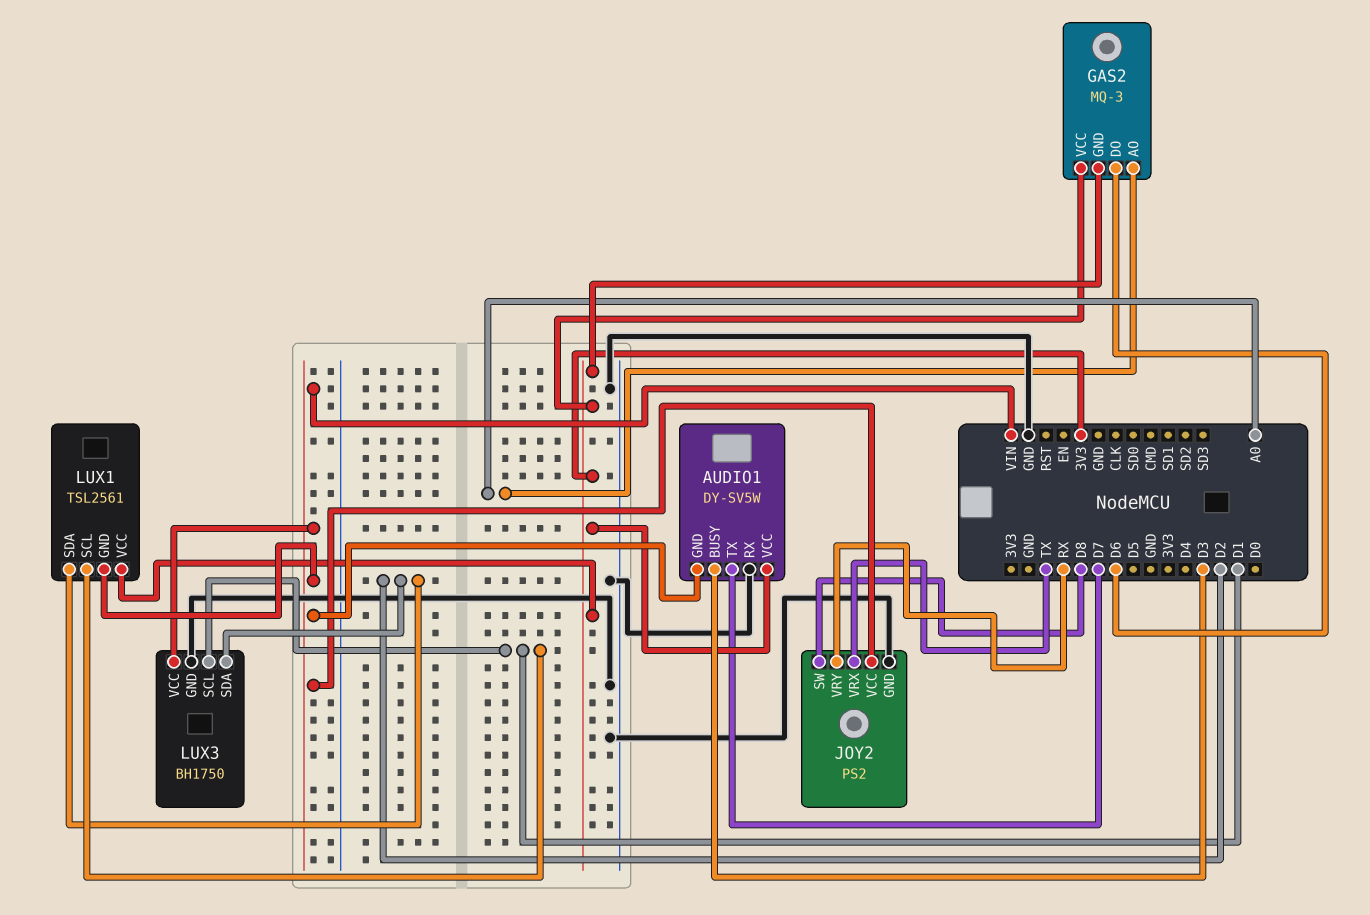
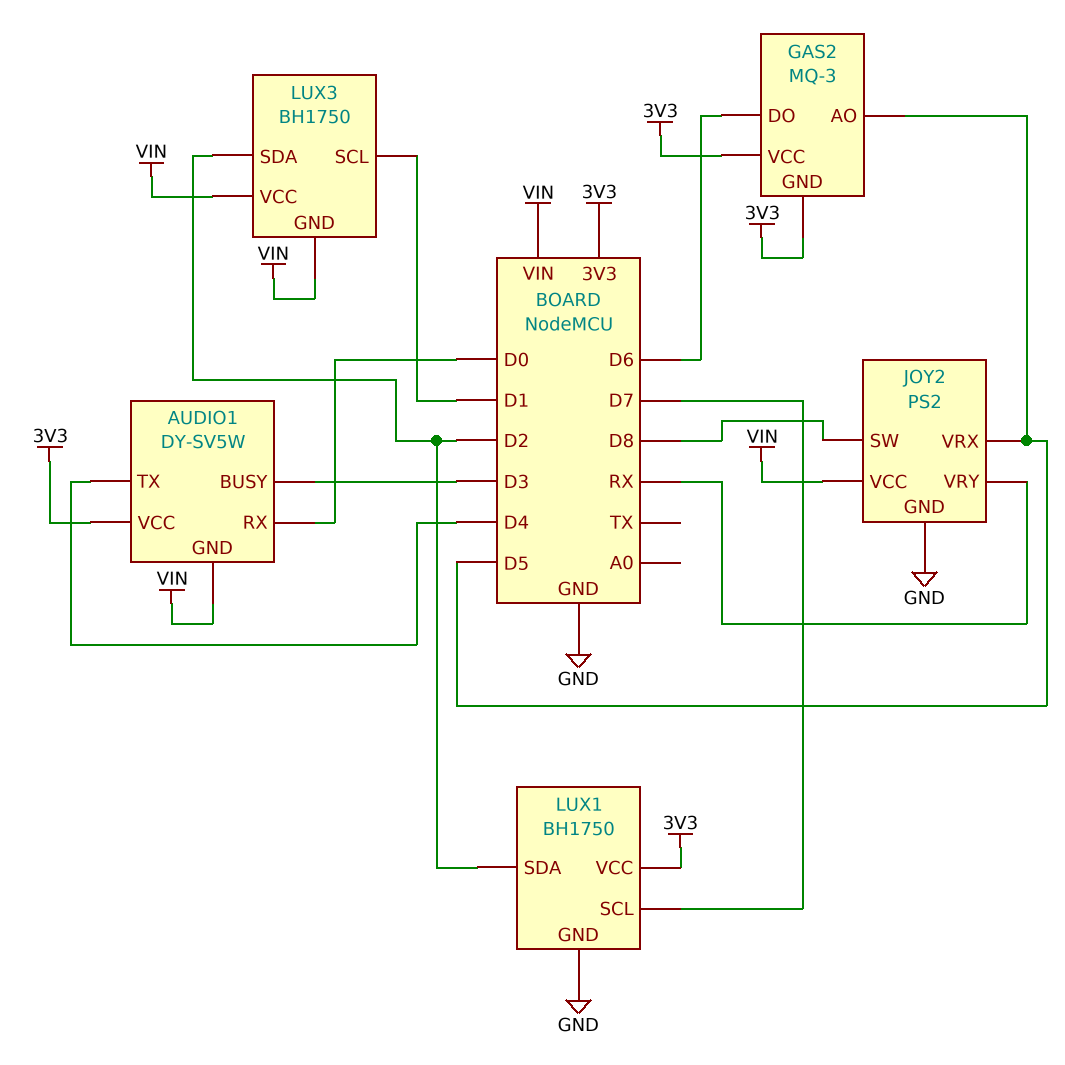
AUDIO1 pin RX: GND -> D0
AUDIO1 pin TX: D7 -> D4
GAS2 pin AO: A0 -> D5
JOY2 pin VRX: TX -> D5
LUX1: TSL2561 -> BH1750
LUX1 pin GND: VIN -> GND
LUX1 pin SCL: D1 -> D7
LUX3 pin GND: GND -> VIN

